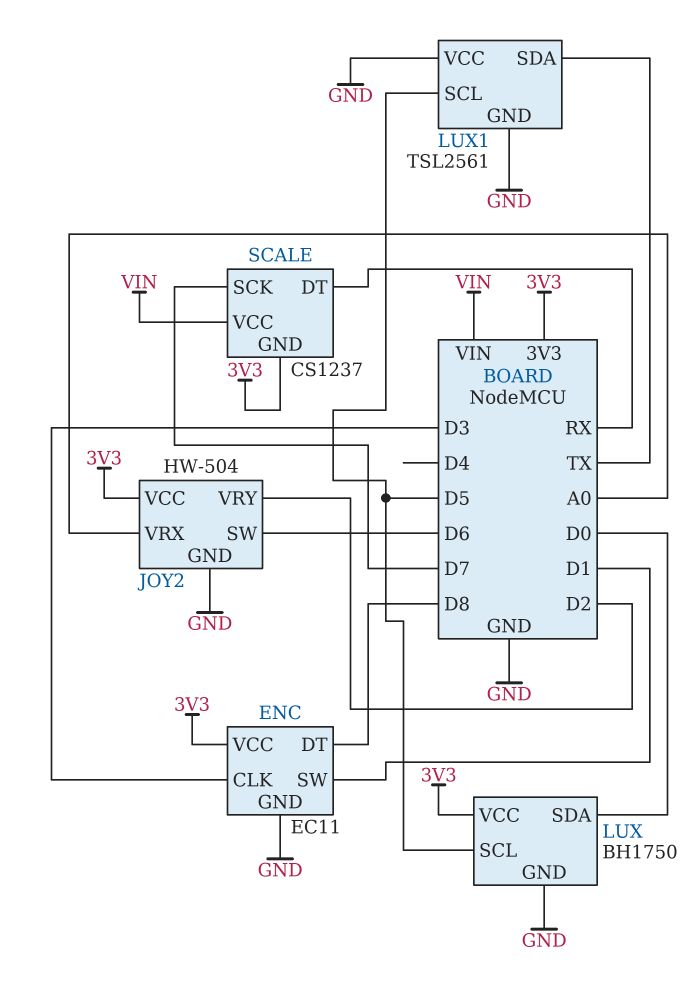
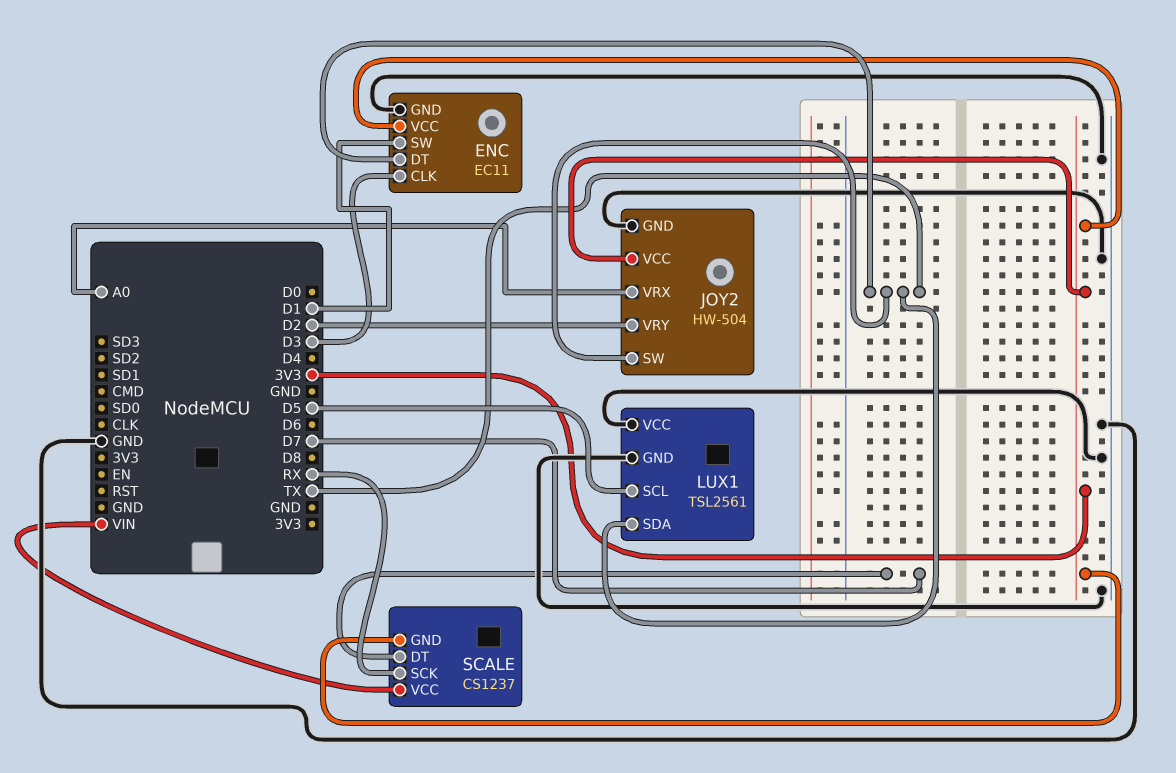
ENC pin DT: D8 -> TX
JOY2 pin SW: D6 -> TX
LUX: BH1750 -> none
LUX pin GND: GND -> none
LUX pin SCL: D5 -> none
LUX pin SDA: D0 -> none
LUX pin VCC: 3V3 -> none
SCALE pin DT: RX -> D7
SCALE pin SCK: D7 -> RX

